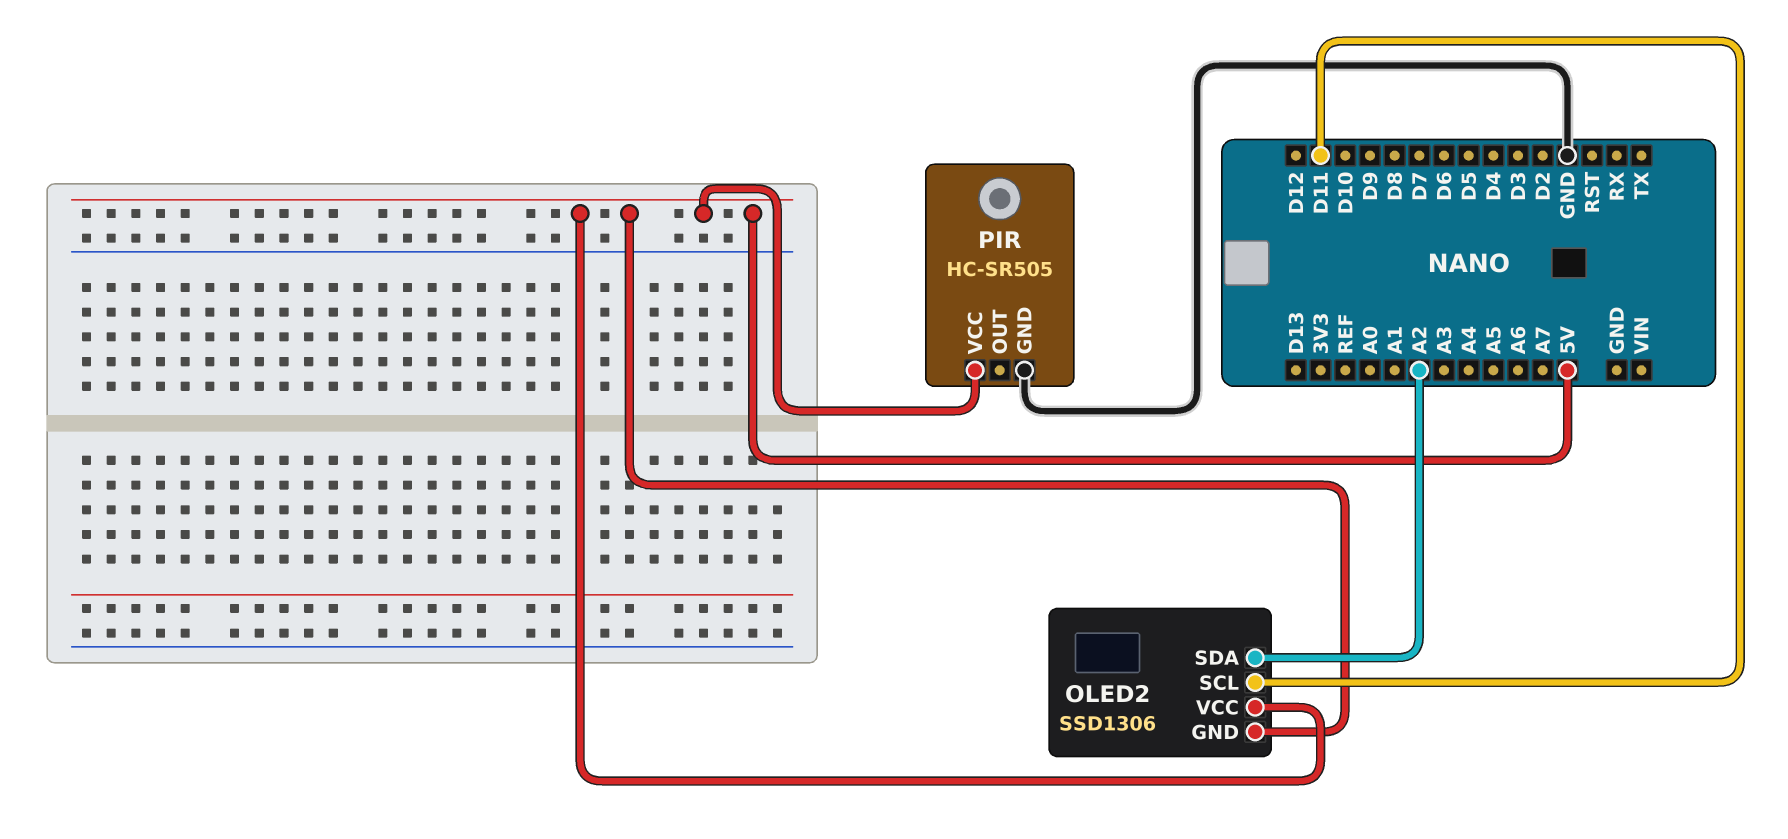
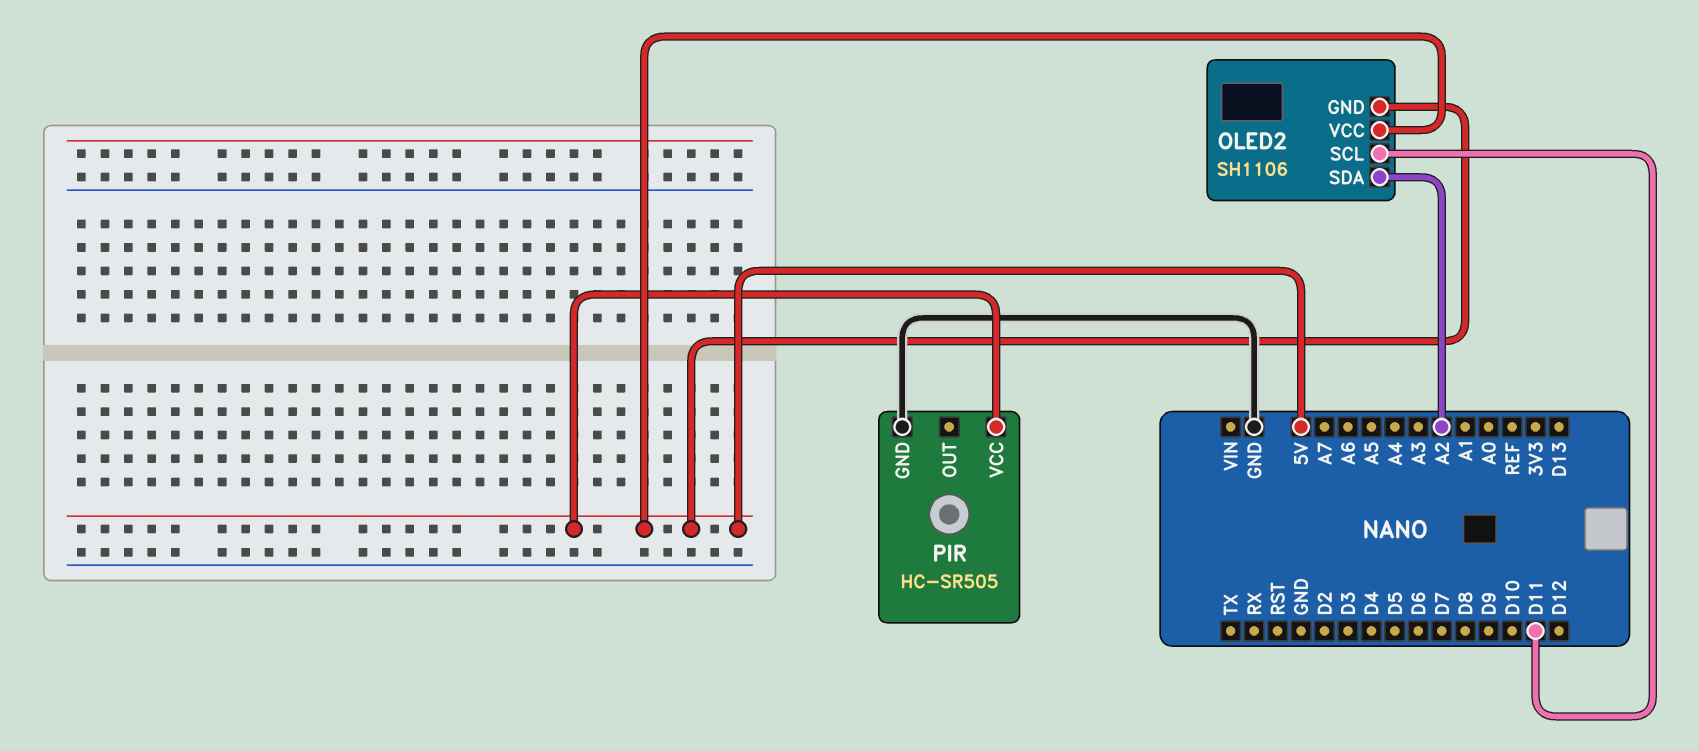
OLED2: SSD1306 -> SH1106

